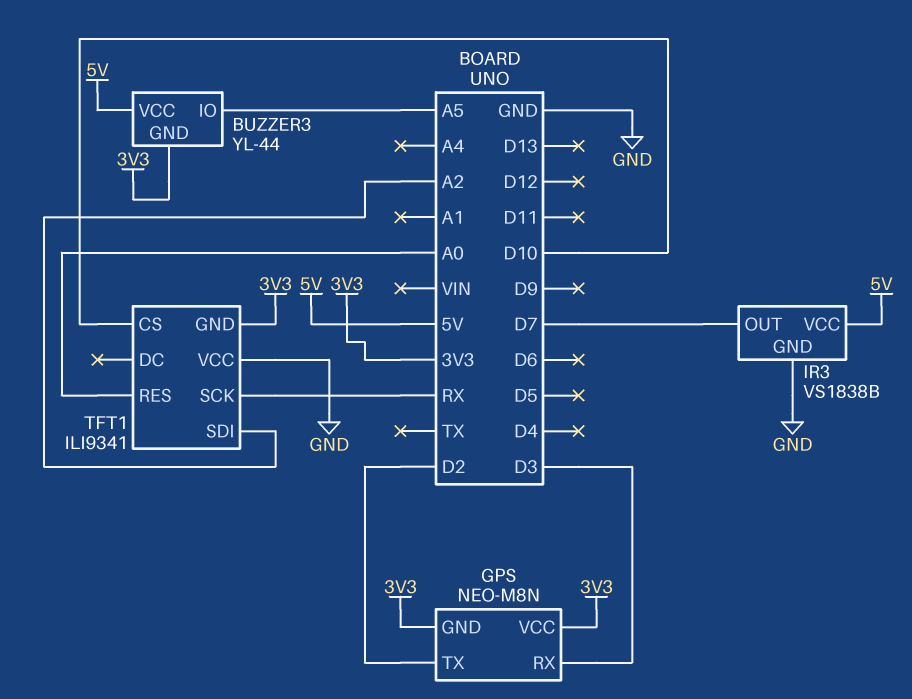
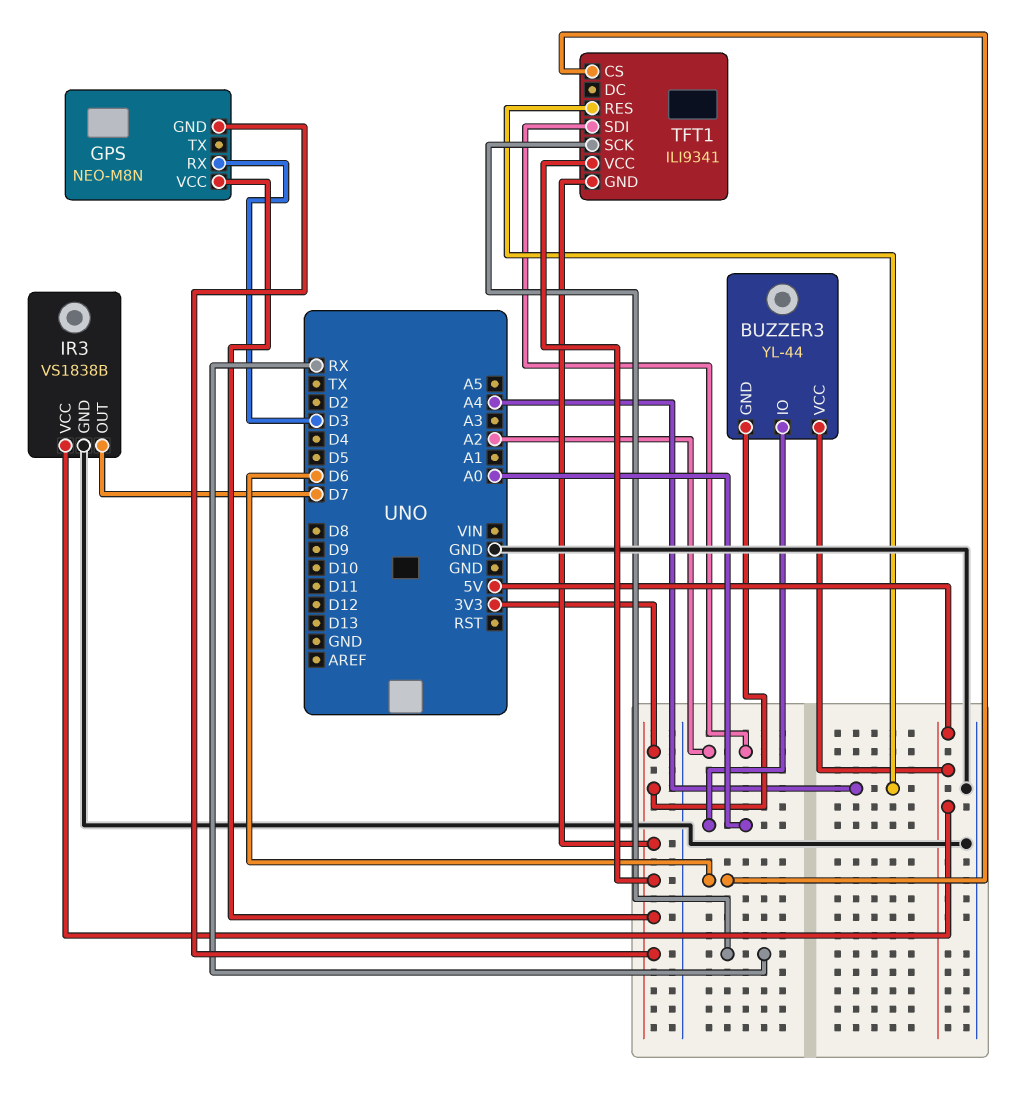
BUZZER3 pin IO: A5 -> A0
GPS pin TX: D2 -> none
TFT1 pin CS: D10 -> D6
TFT1 pin RES: A0 -> A4
TFT1 pin VCC: GND -> 3V3

